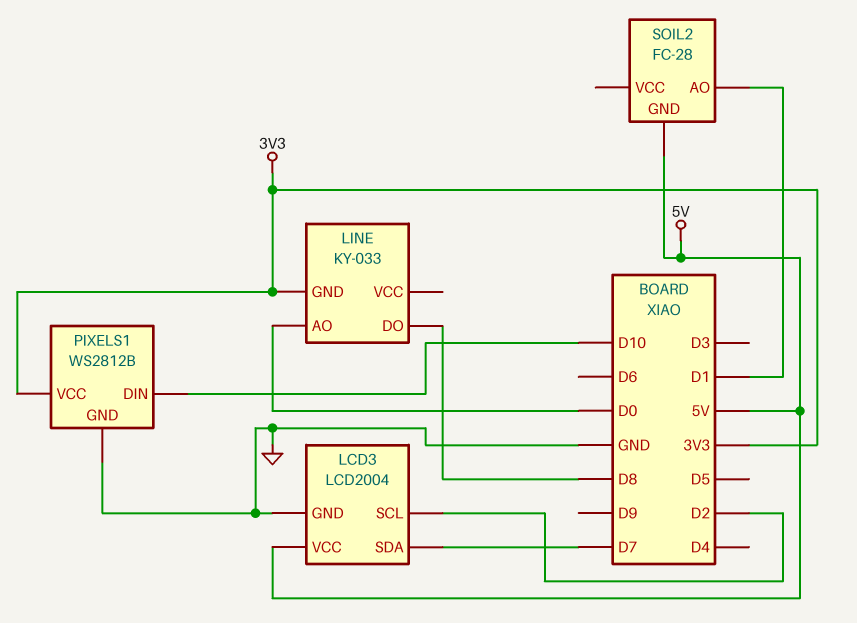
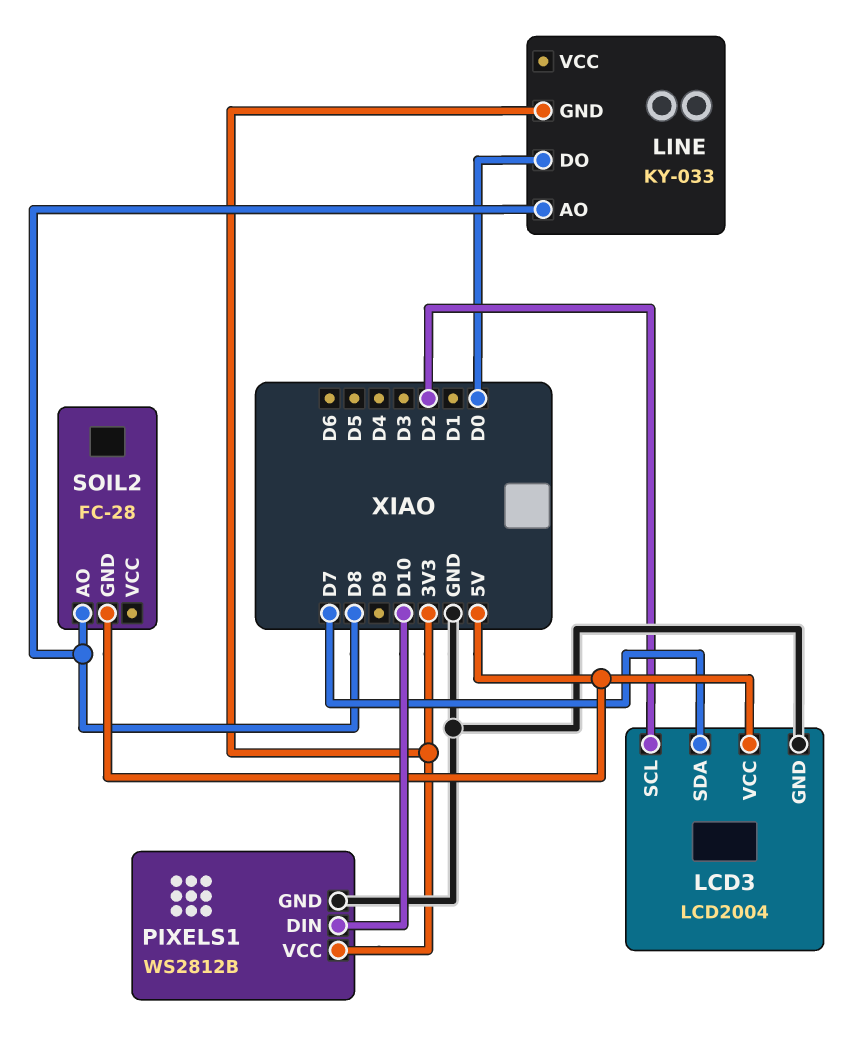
LINE pin AO: D0 -> D8
LINE pin DO: D8 -> D0
SOIL2 pin AO: D1 -> D8

